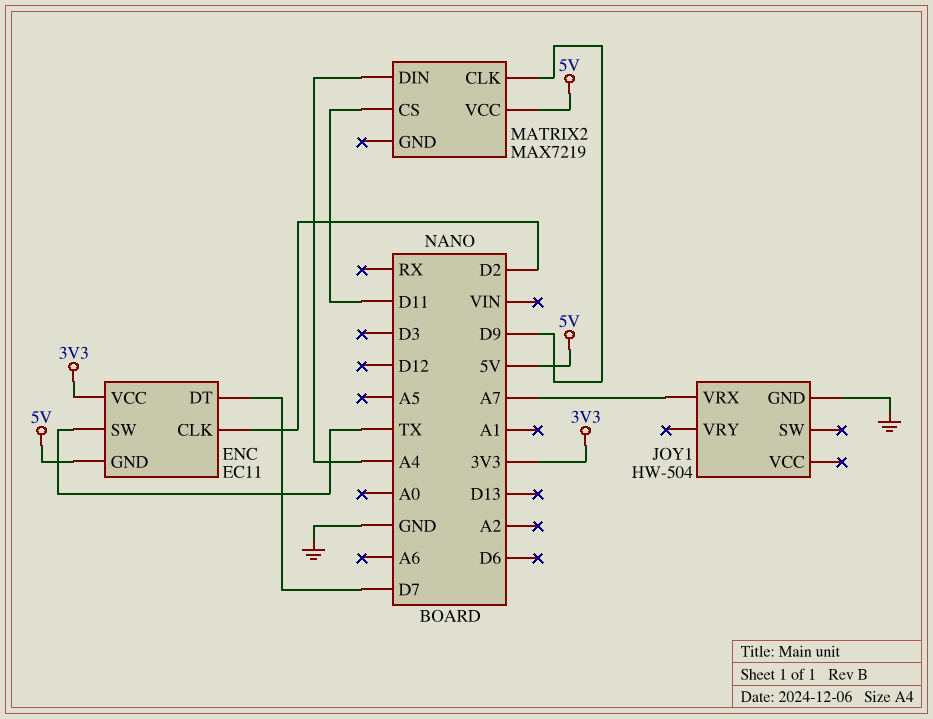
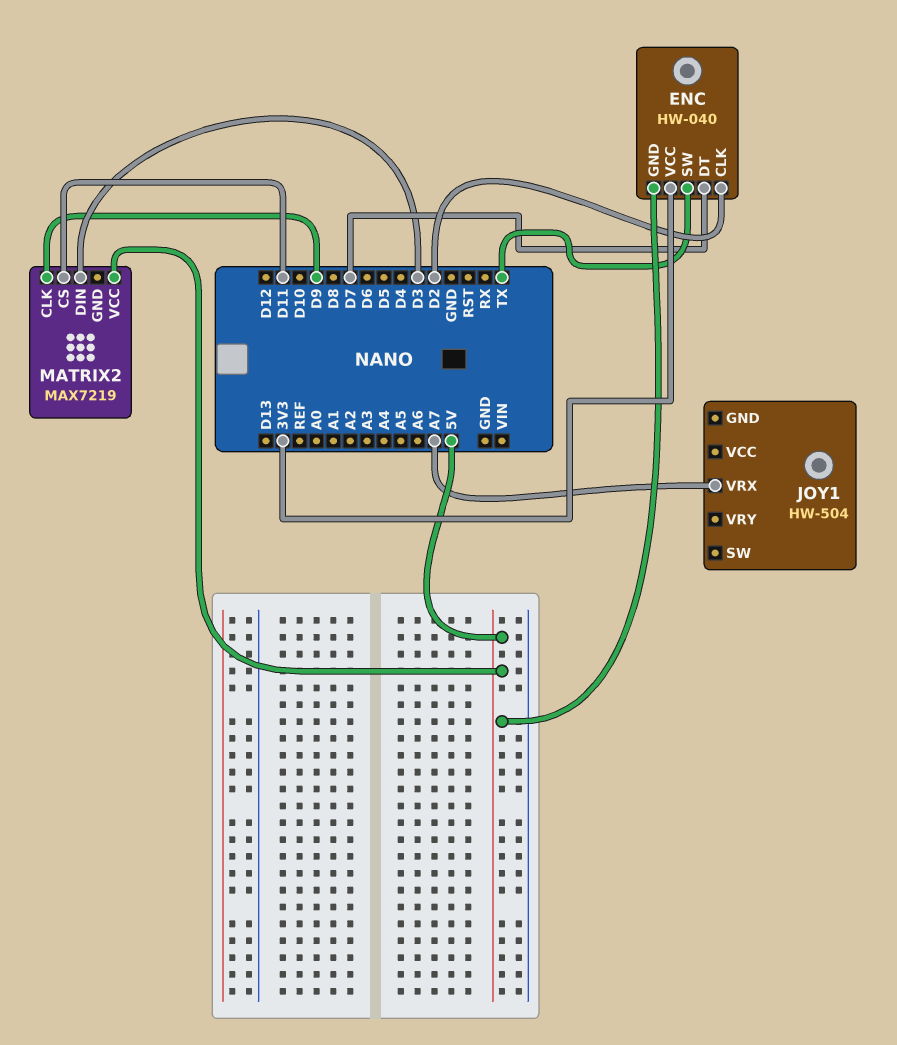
ENC: EC11 -> HW-040
JOY1 pin GND: GND -> none
MATRIX2 pin DIN: A4 -> D3

